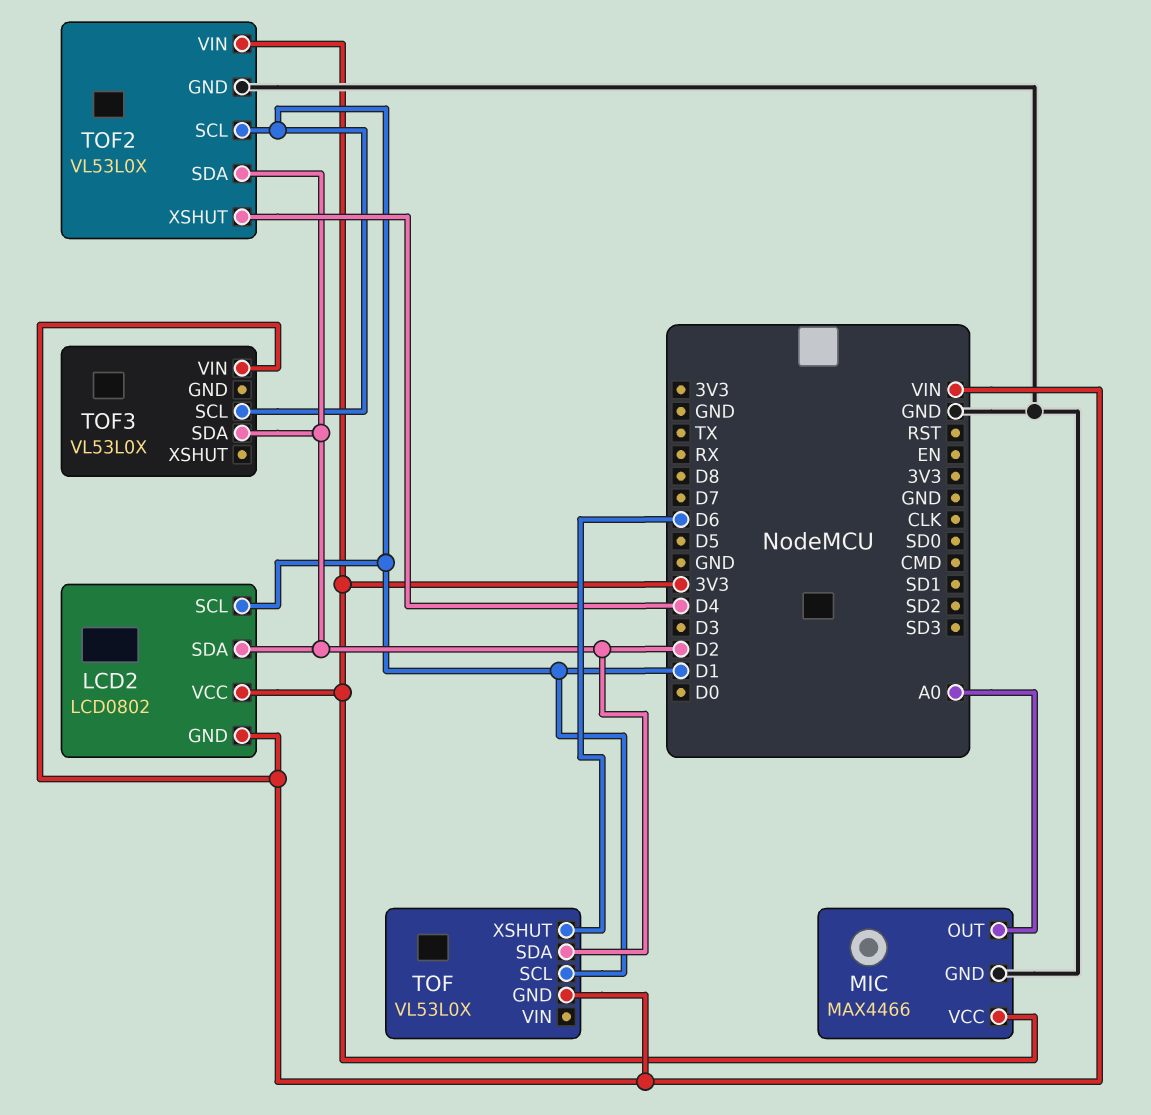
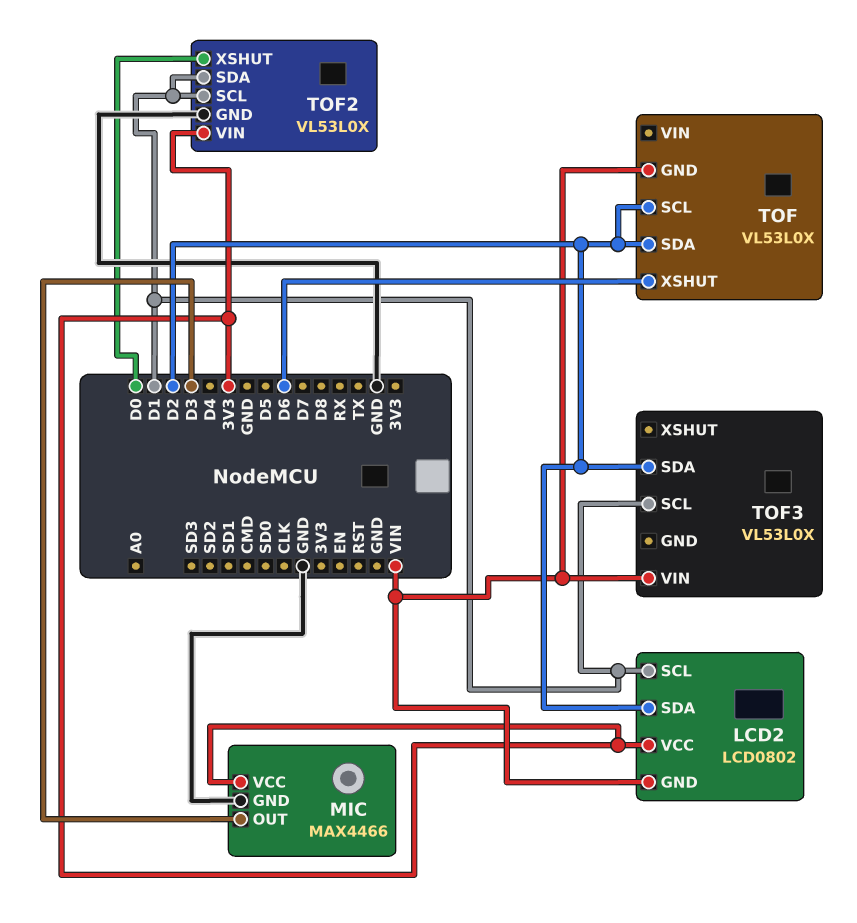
MIC pin OUT: A0 -> D3
TOF pin SCL: D1 -> D2
TOF2 pin SDA: D2 -> D1
TOF2 pin XSHUT: D4 -> D0

